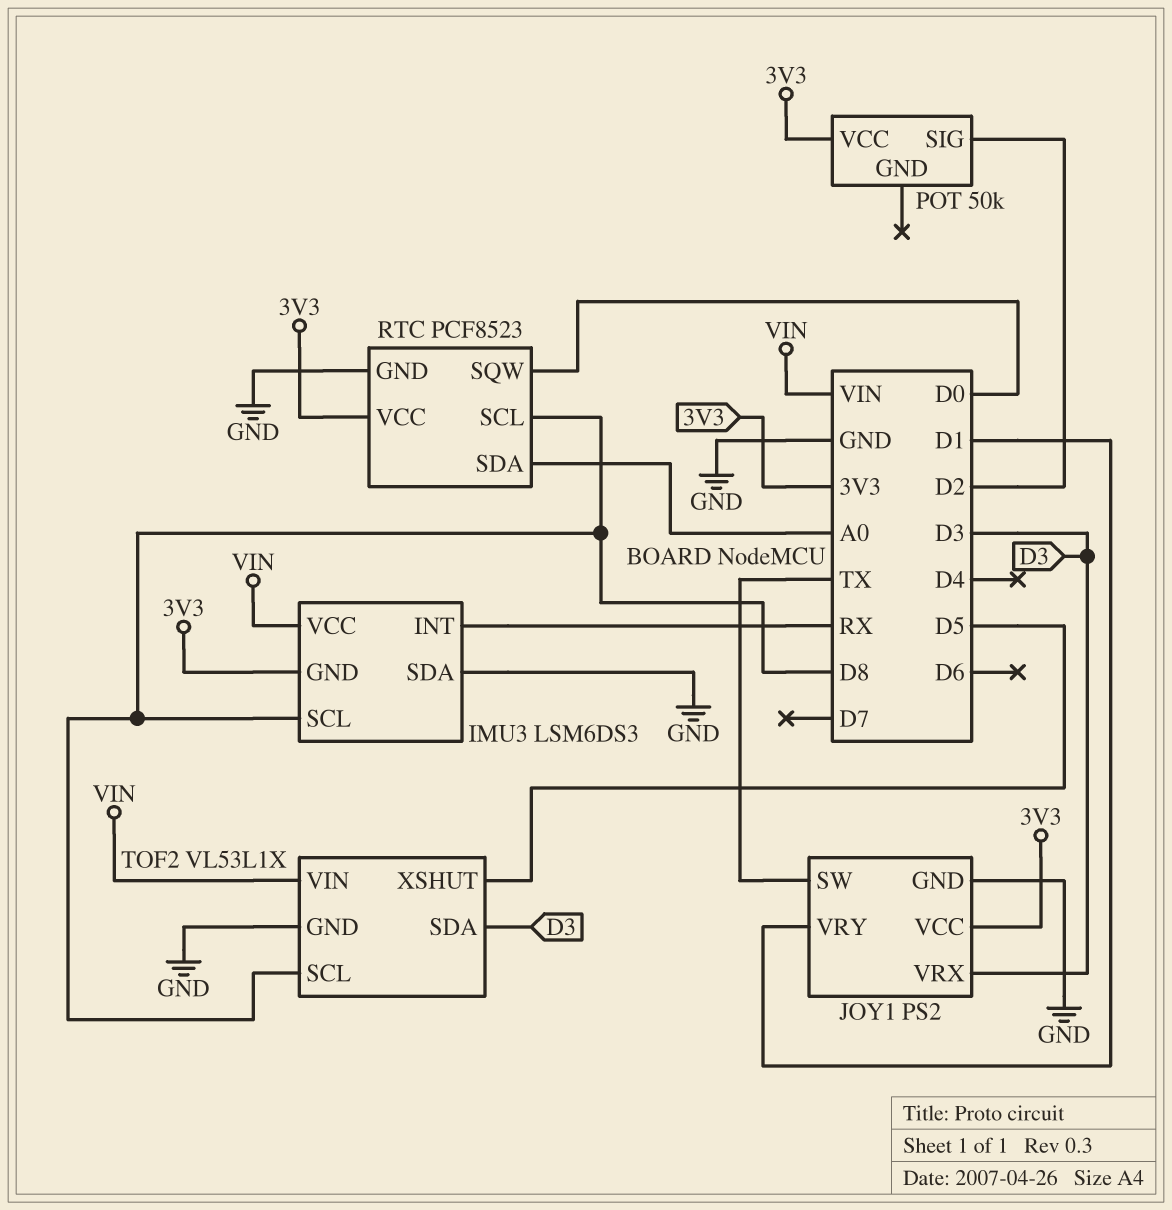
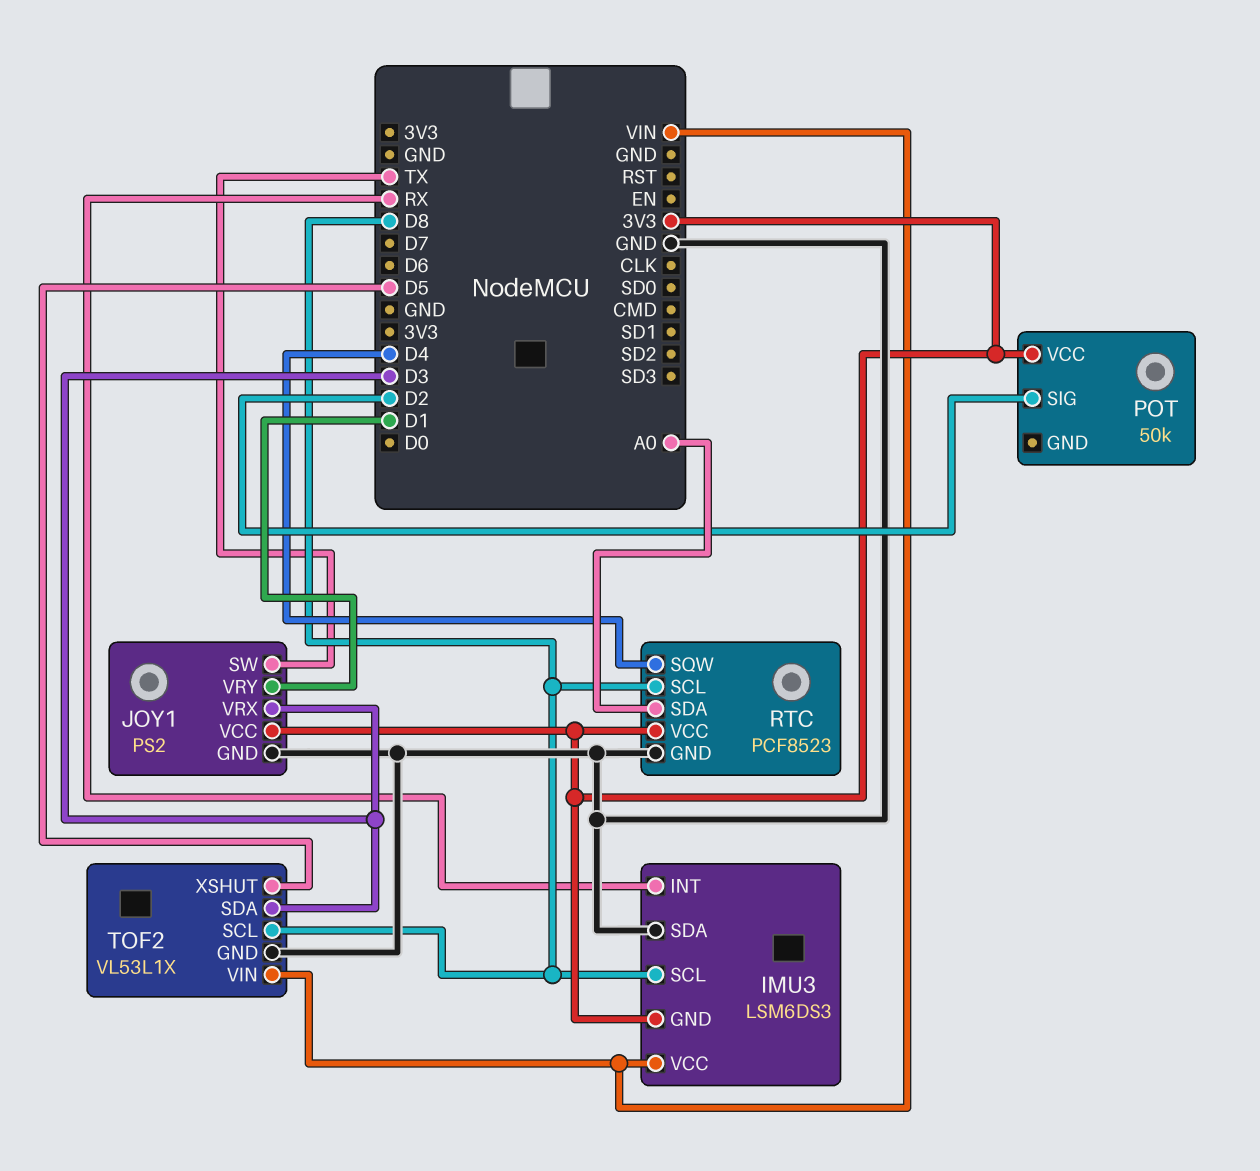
RTC pin SQW: D0 -> D4

